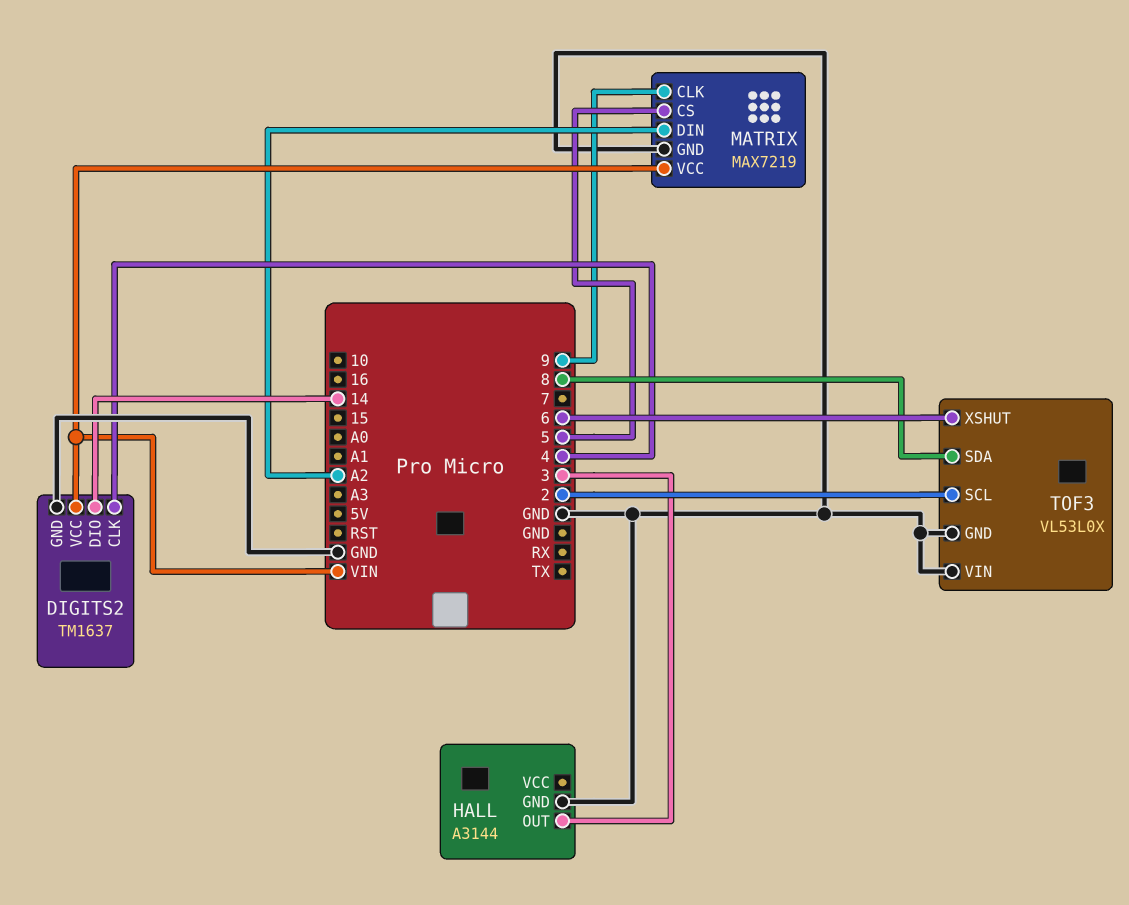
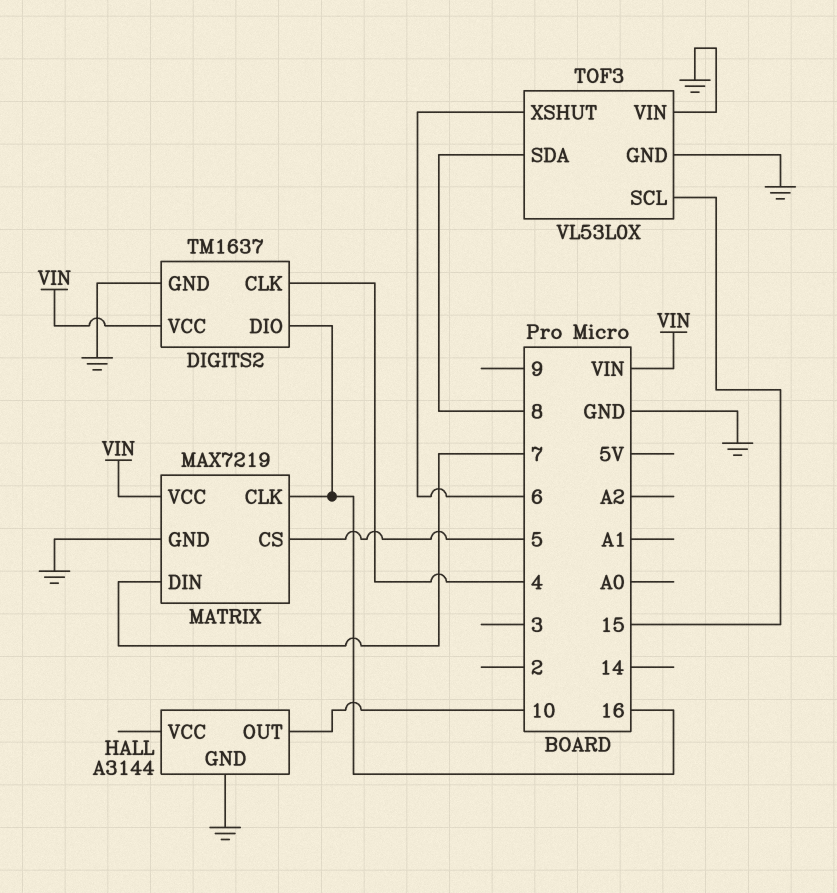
DIGITS2 pin DIO: 14 -> 16
HALL pin OUT: 3 -> 10
MATRIX pin CLK: 9 -> 16
MATRIX pin DIN: A2 -> 7
TOF3 pin SCL: 2 -> 15

